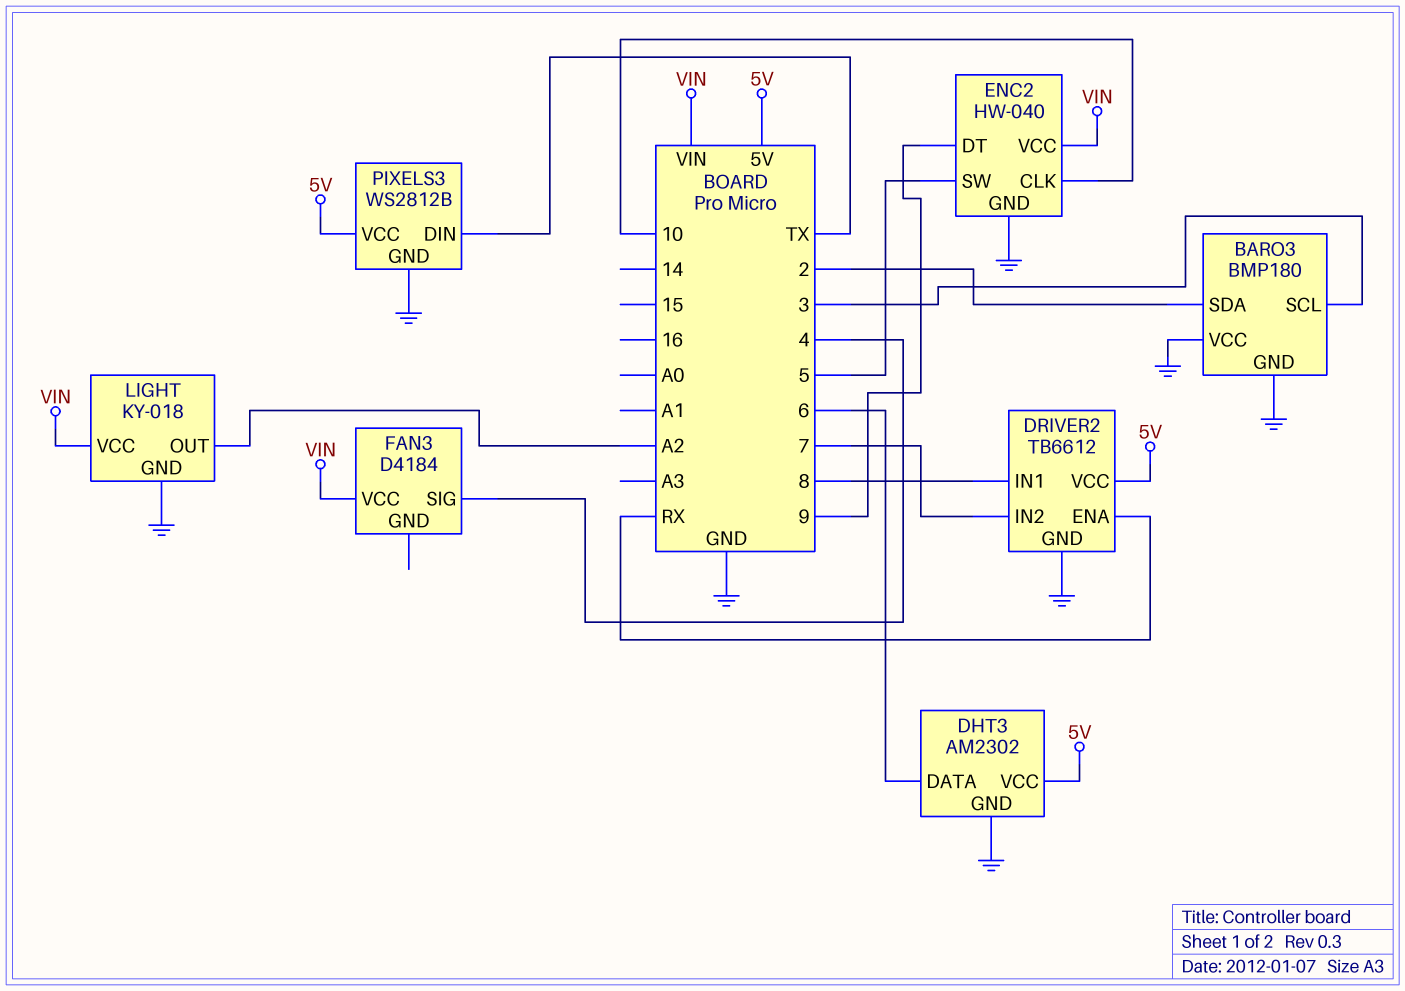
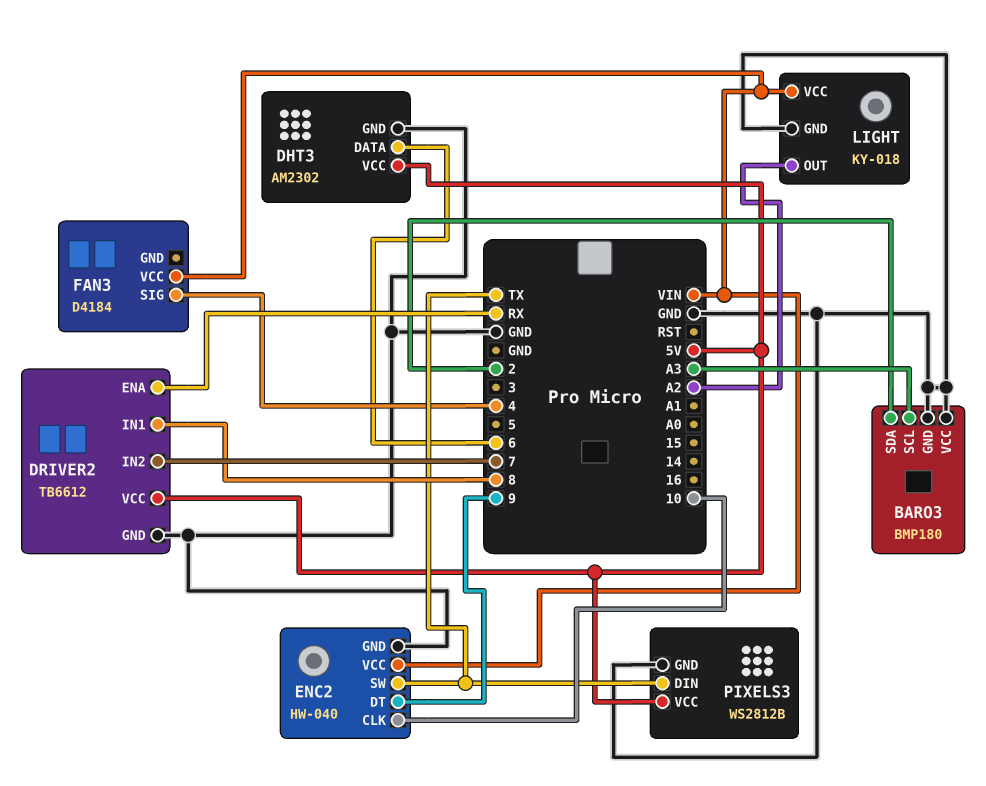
BARO3 pin SCL: 3 -> A3
ENC2 pin SW: 5 -> TX

